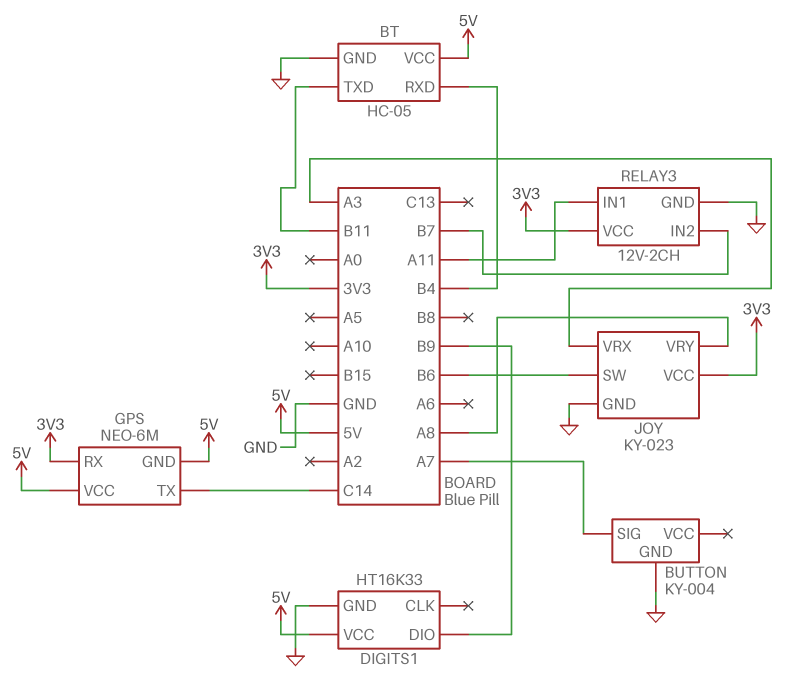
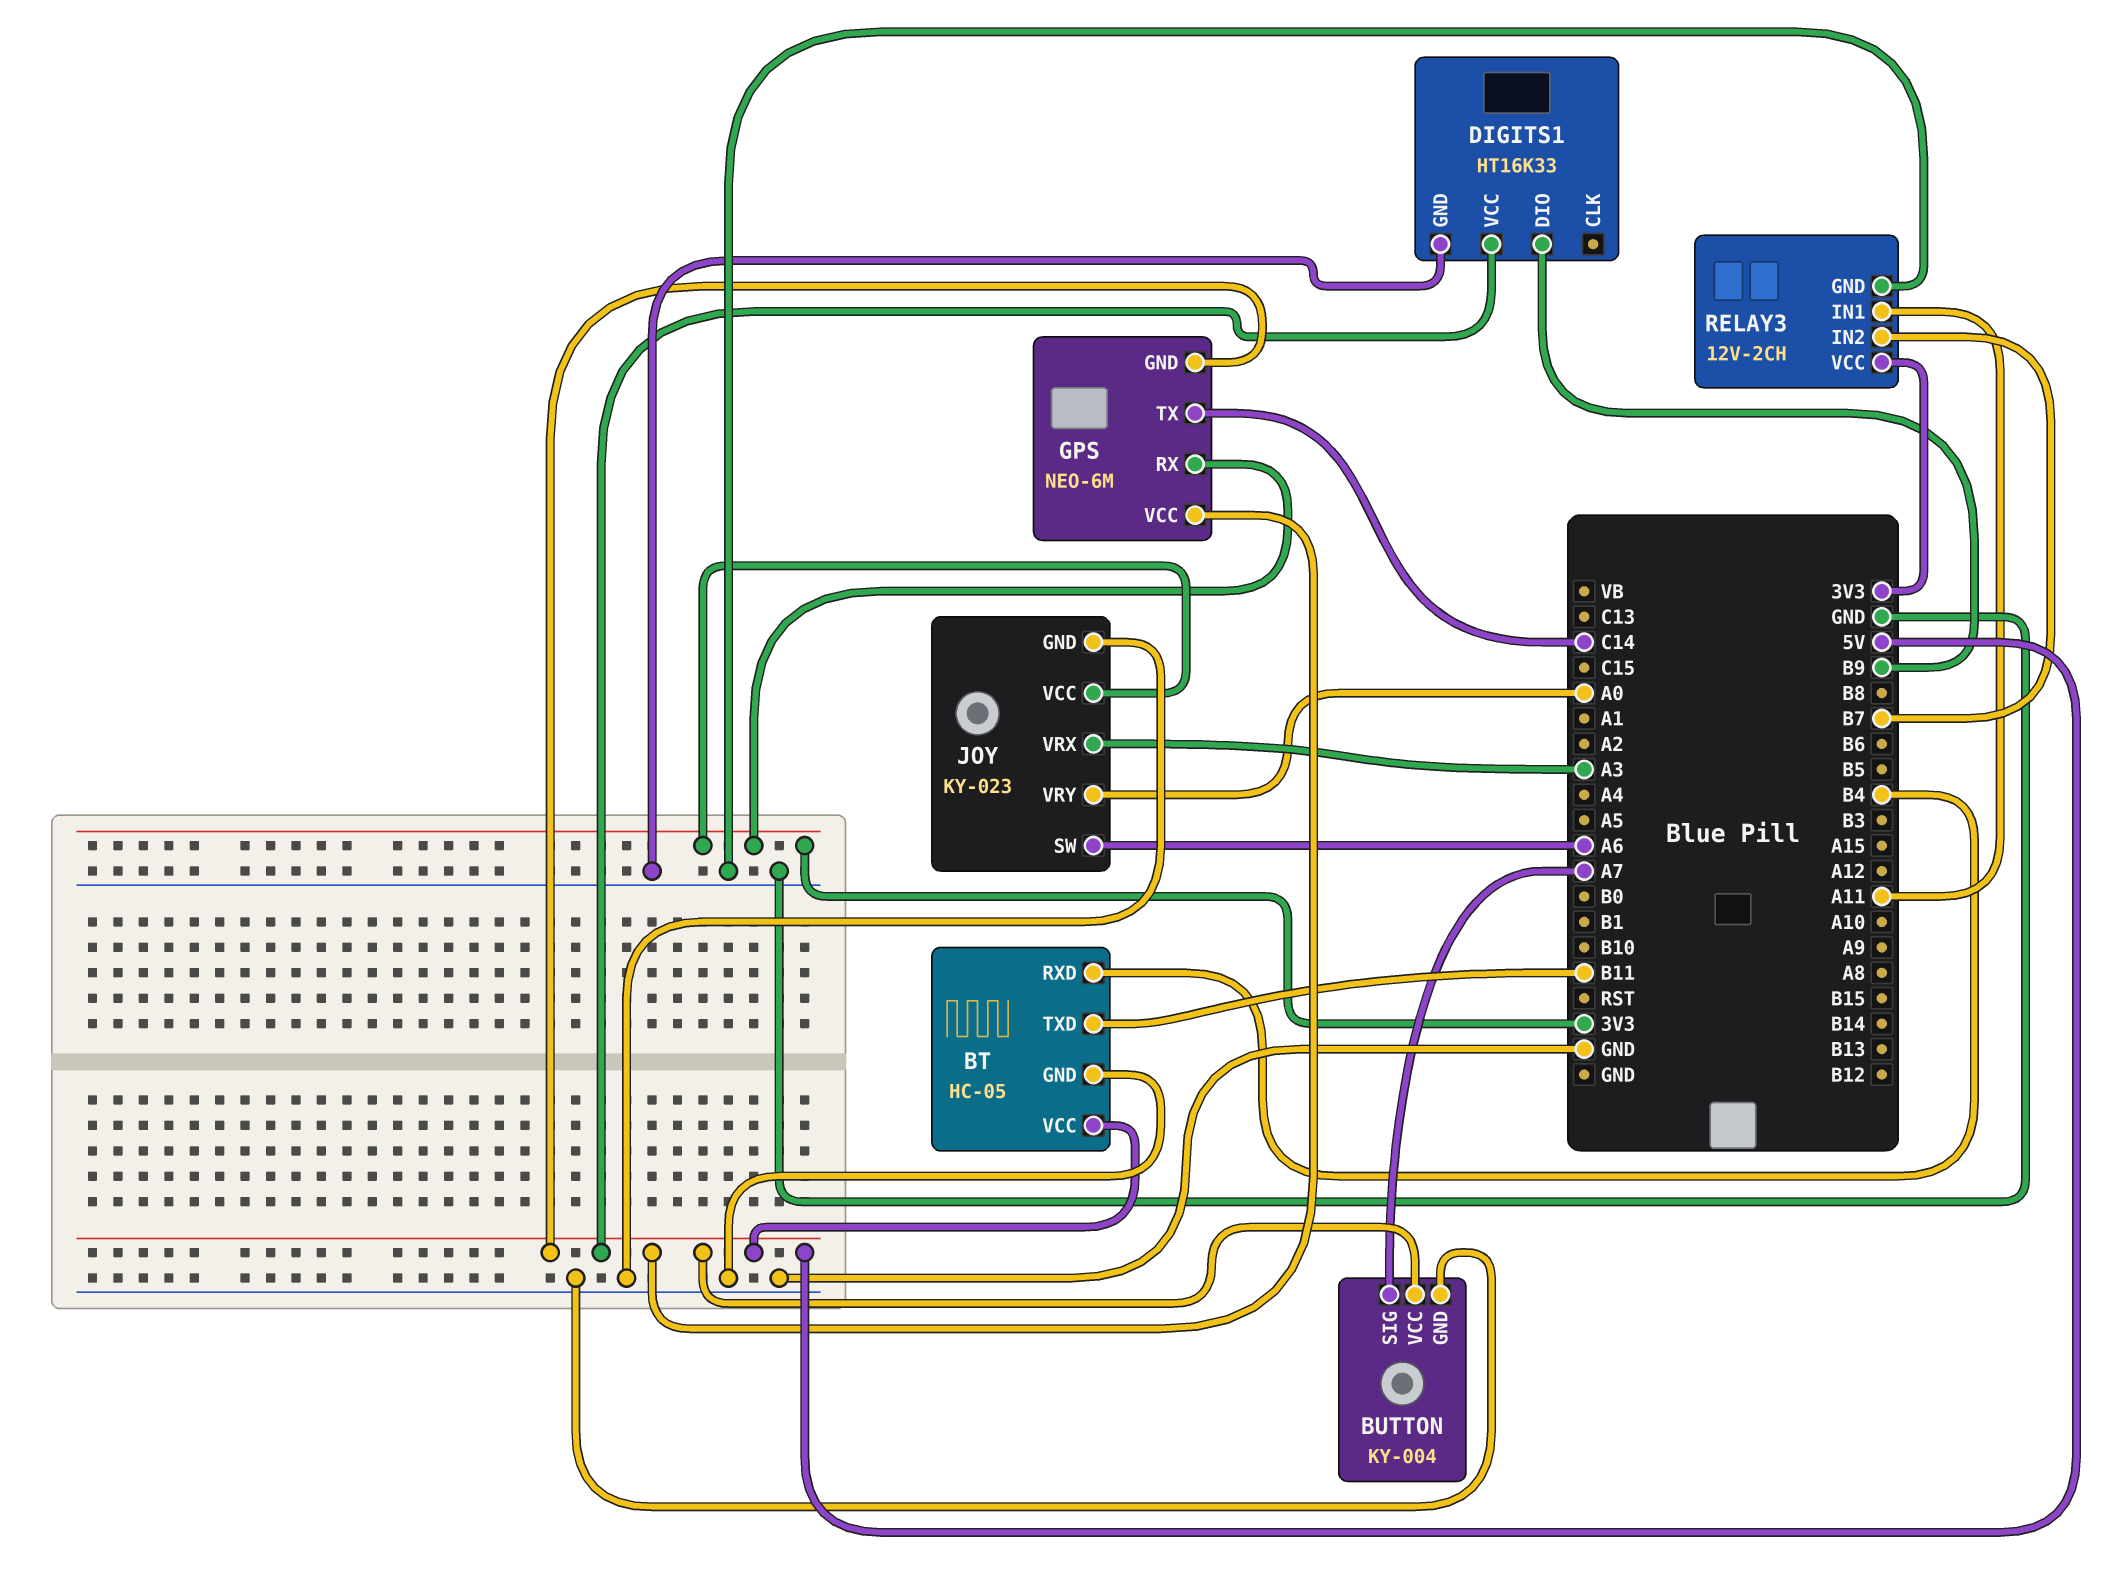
BUTTON pin VCC: none -> 5V
JOY pin SW: B6 -> A6
JOY pin VRY: A8 -> A0

